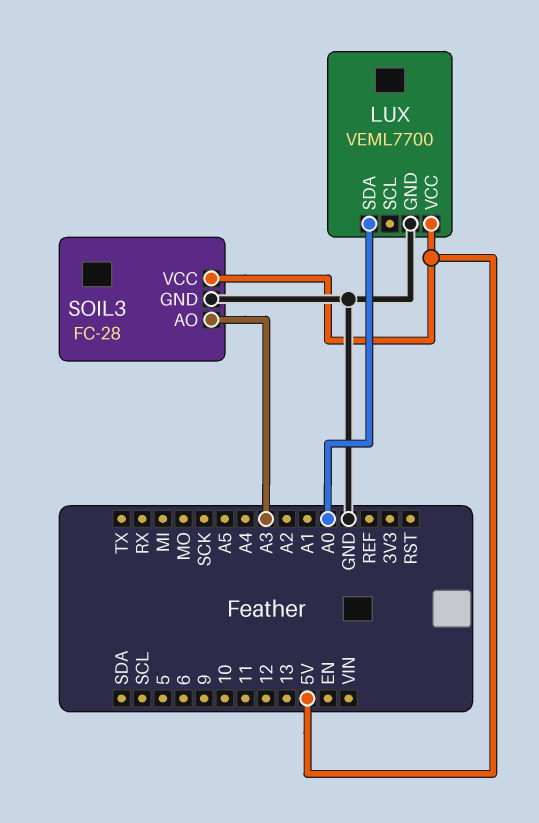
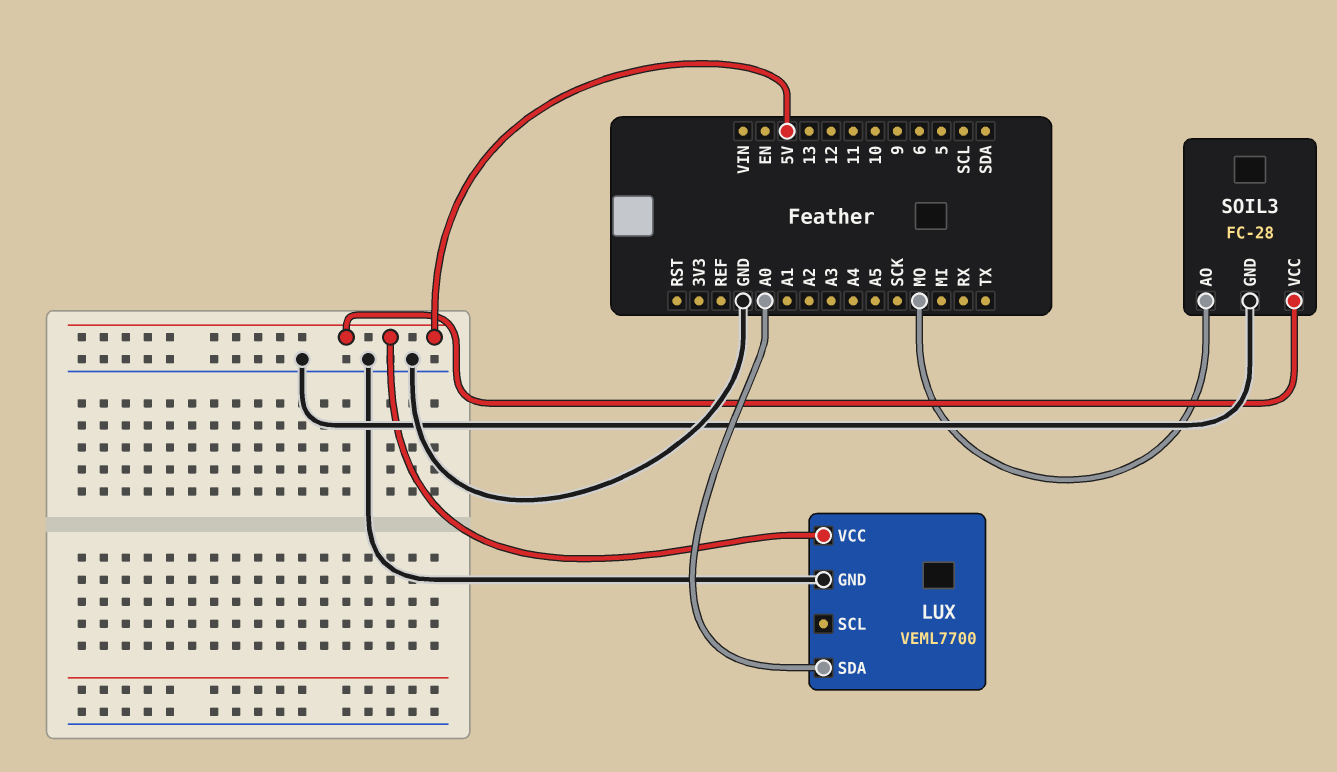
SOIL3 pin AO: A3 -> MO

